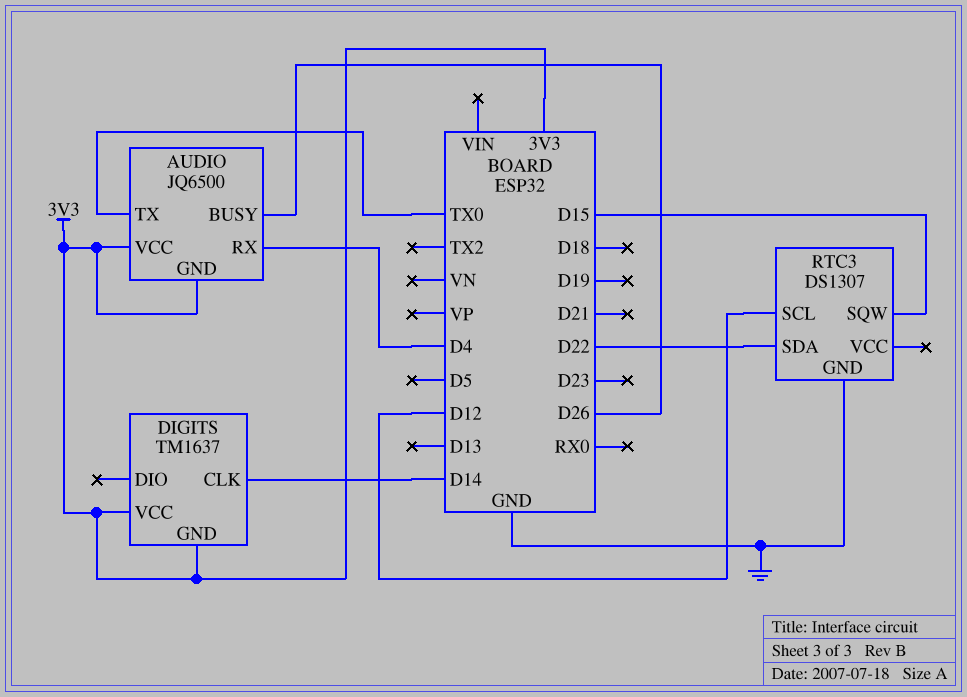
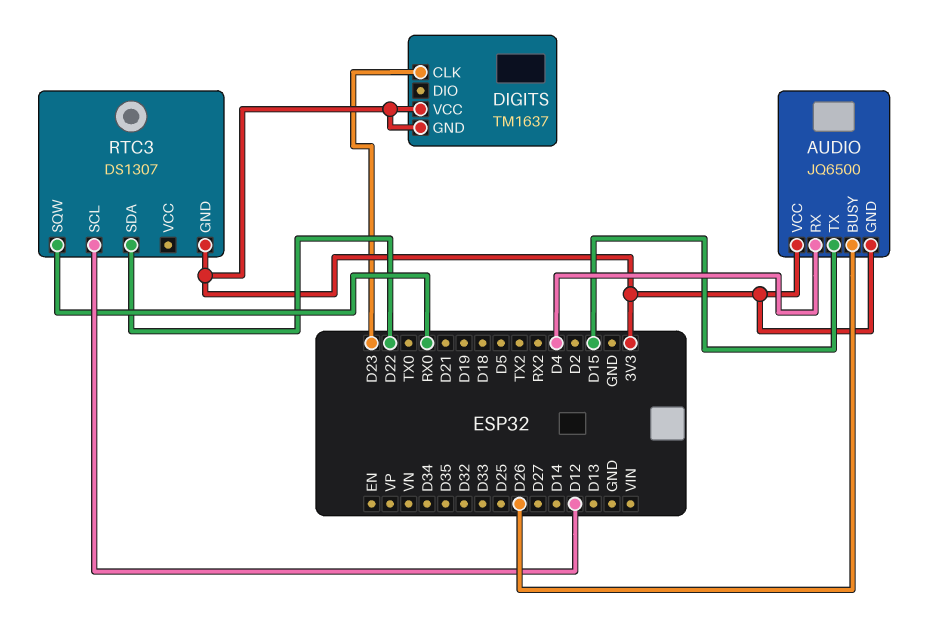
AUDIO pin TX: TX0 -> D15
DIGITS pin CLK: D14 -> D23
RTC3 pin GND: GND -> 3V3
RTC3 pin SQW: D15 -> RX0

